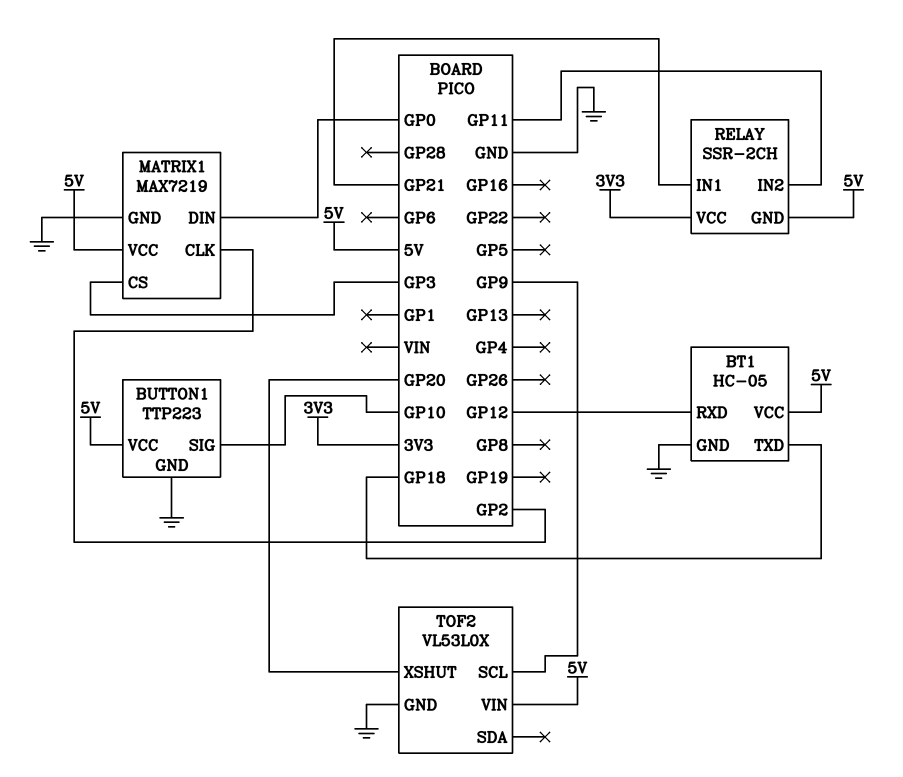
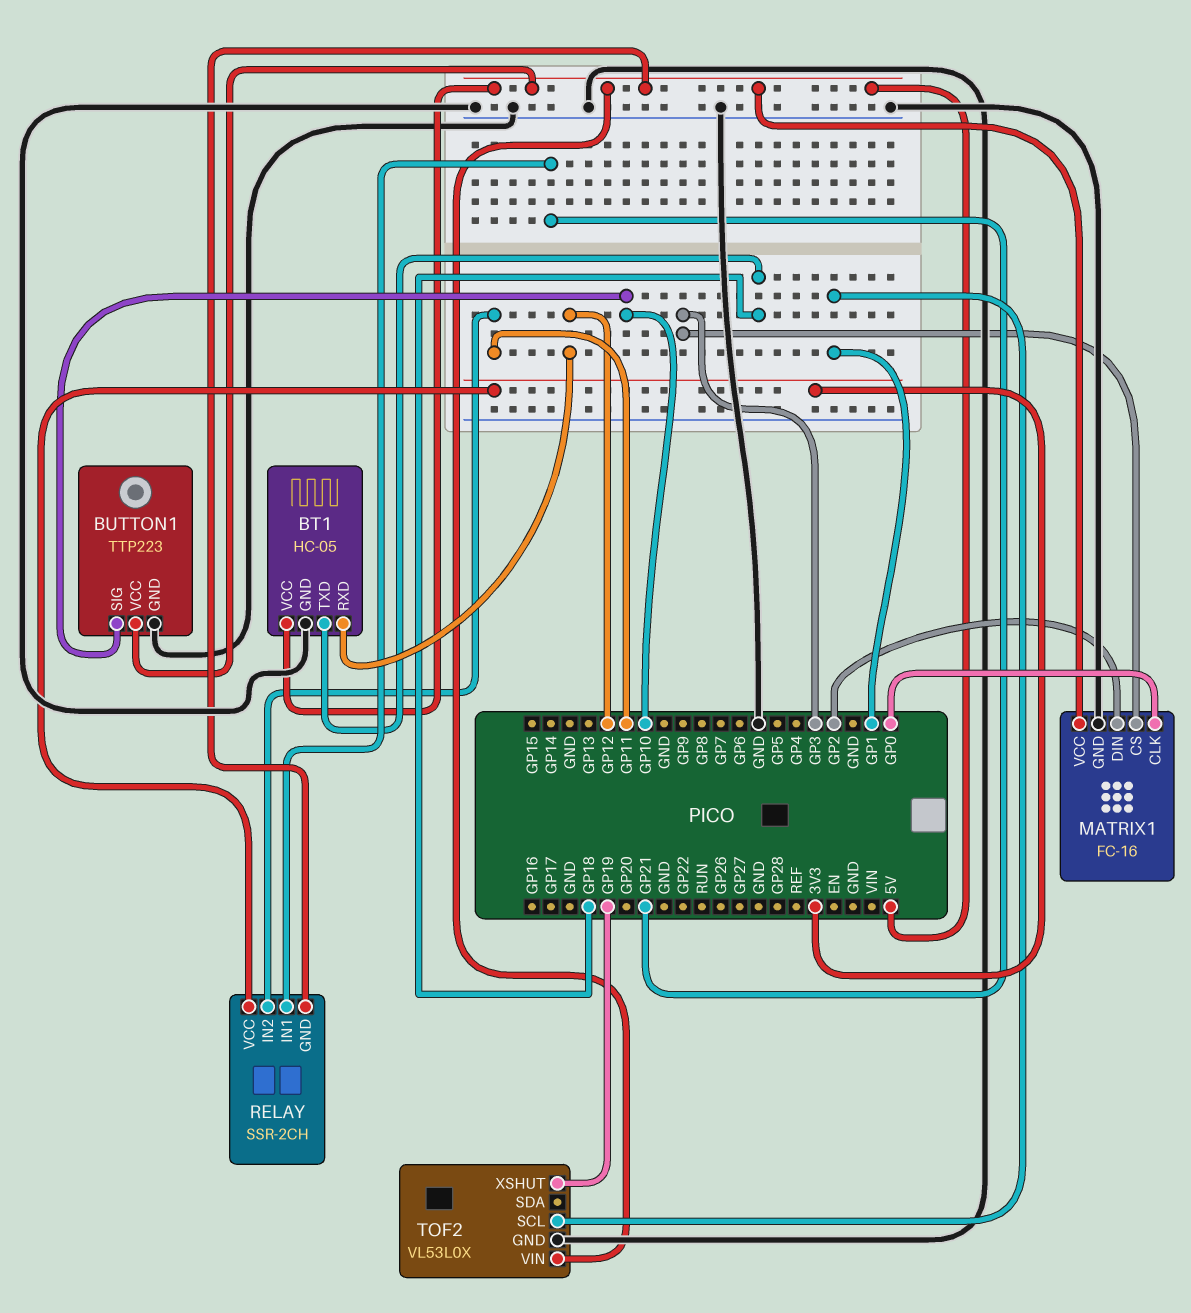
MATRIX1: MAX7219 -> FC-16
MATRIX1 pin CLK: GP2 -> GP0
MATRIX1 pin DIN: GP0 -> GP2
TOF2 pin SCL: GP9 -> GP1
TOF2 pin XSHUT: GP20 -> GP19

